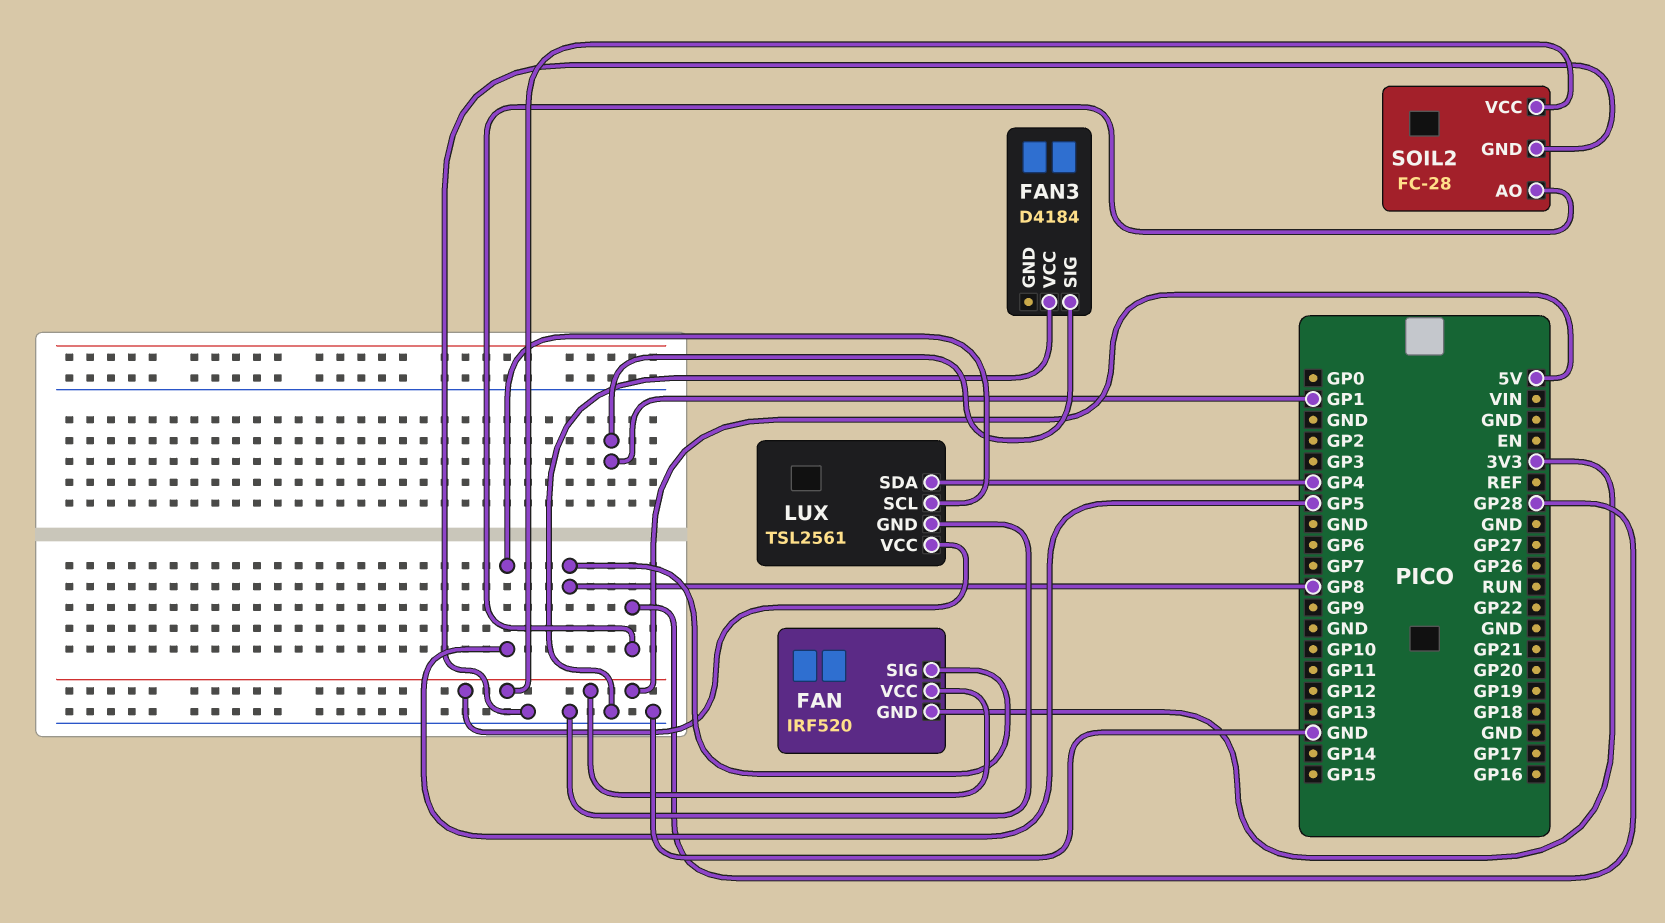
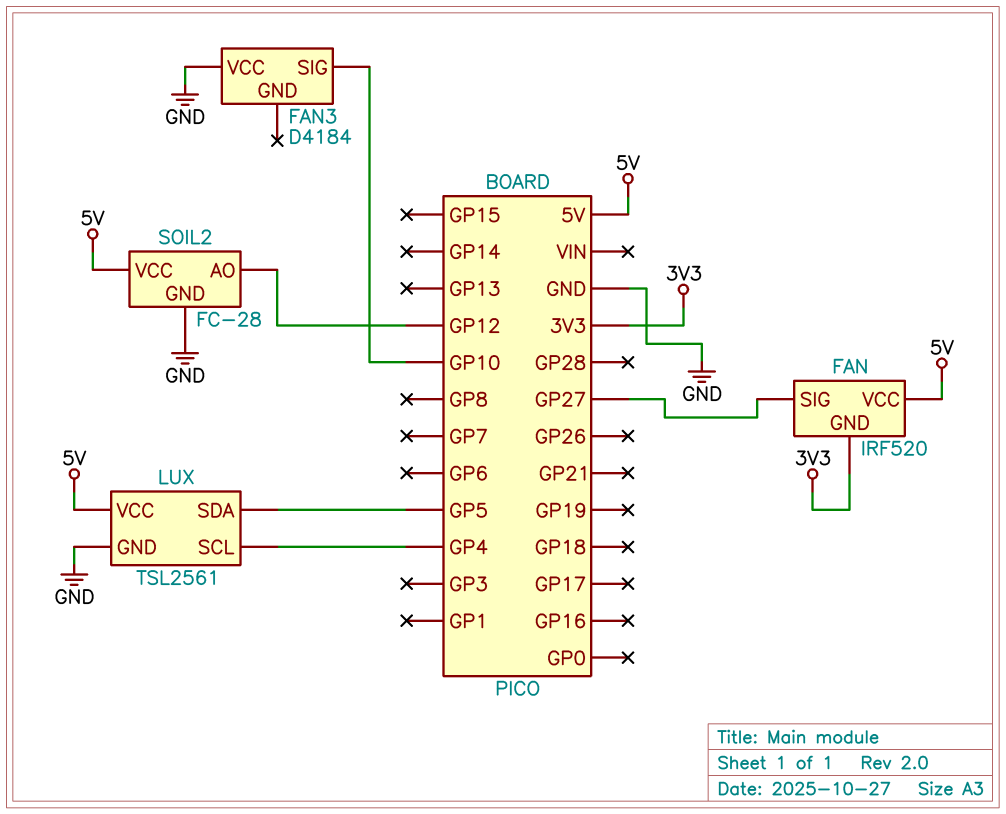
FAN pin SIG: GP8 -> GP27
FAN3 pin SIG: GP1 -> GP10
LUX pin SCL: GP5 -> GP4
LUX pin SDA: GP4 -> GP5
SOIL2 pin AO: GP28 -> GP12

